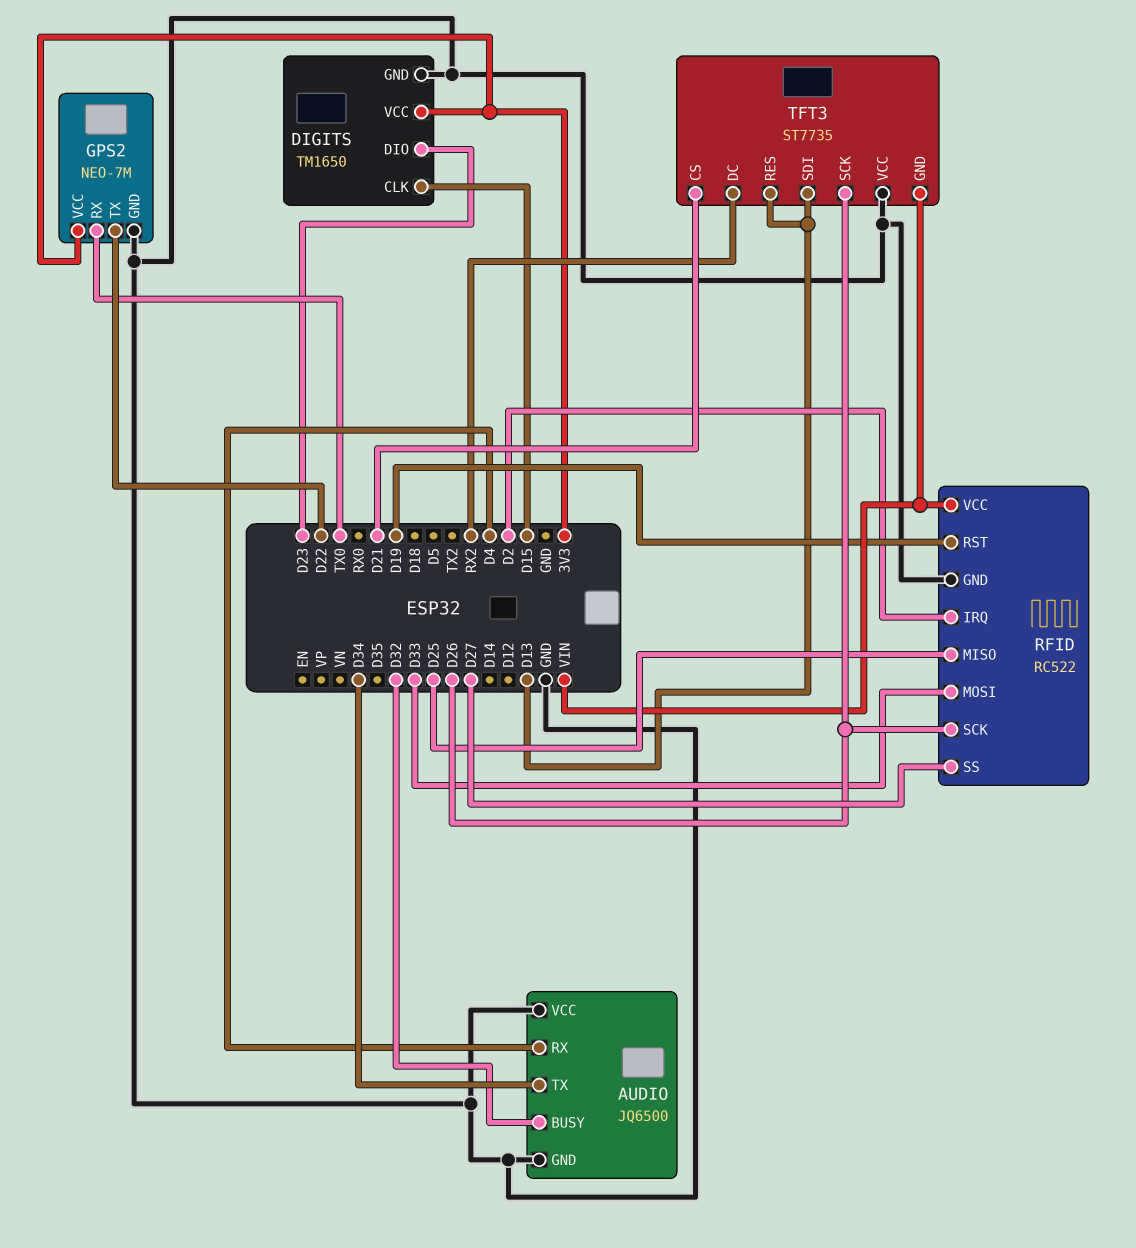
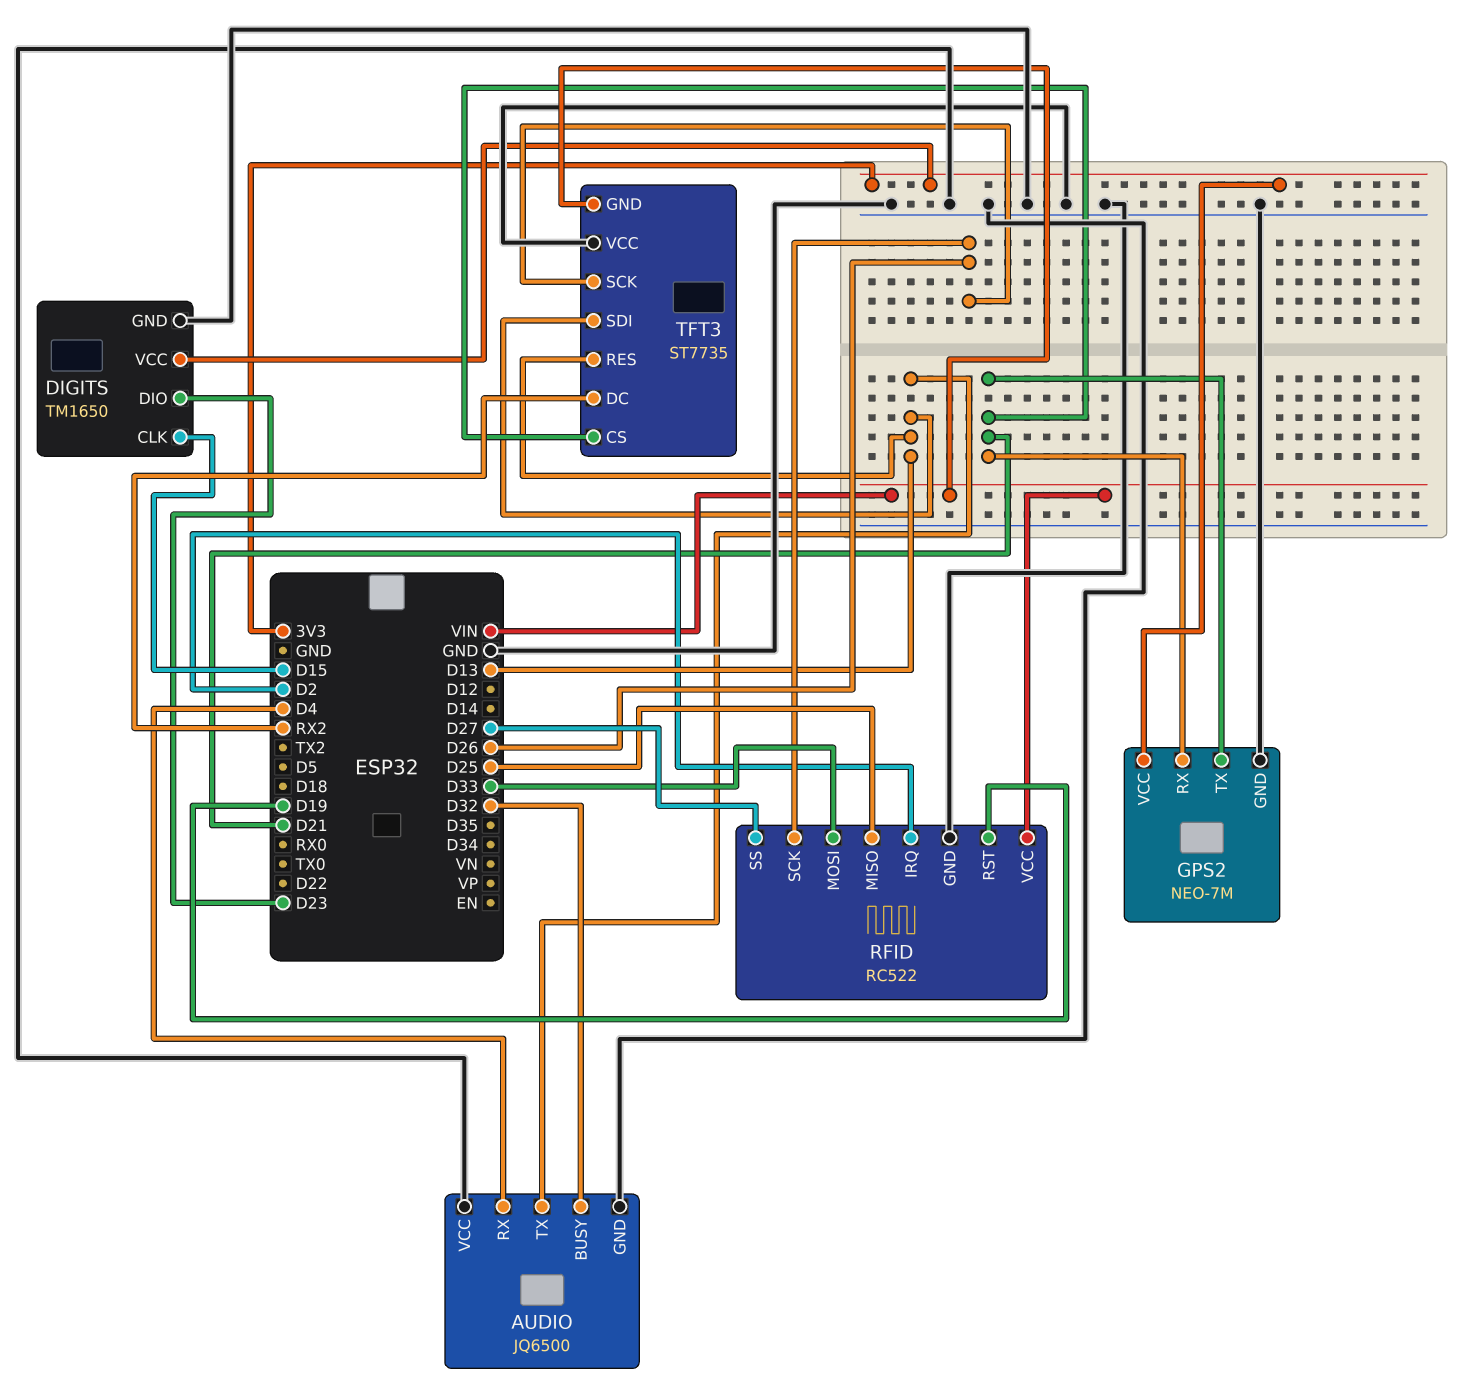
AUDIO pin TX: D34 -> D13
GPS2 pin RX: TX0 -> D21
GPS2 pin TX: D22 -> D21

